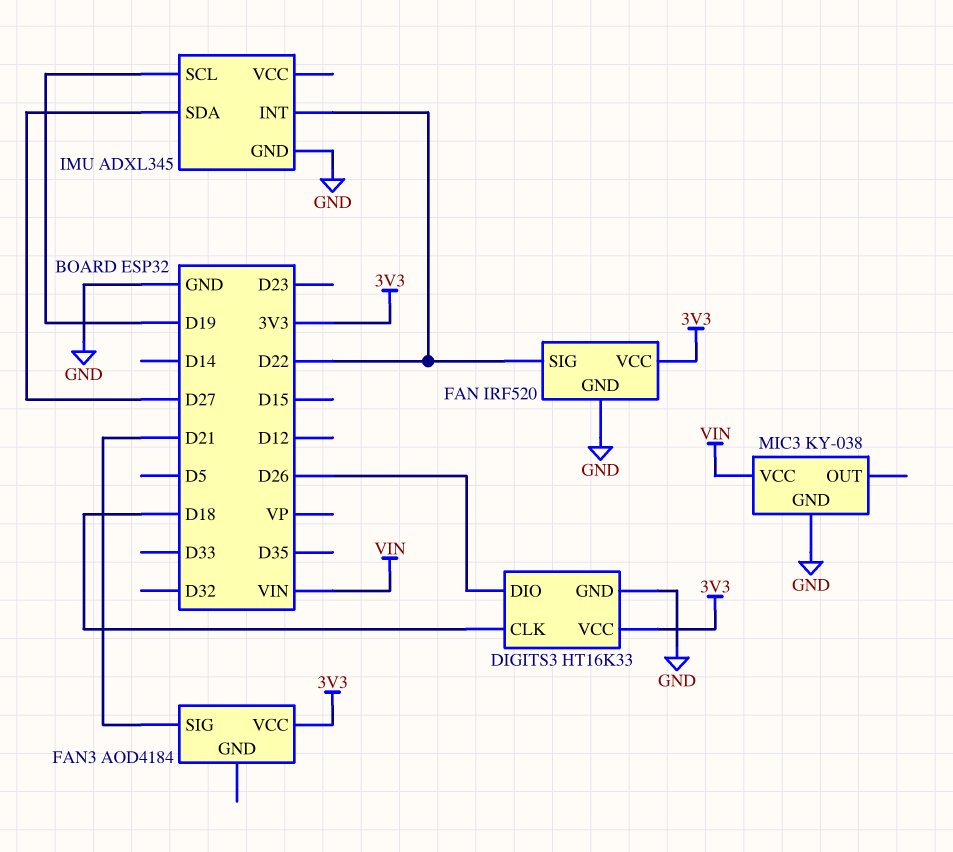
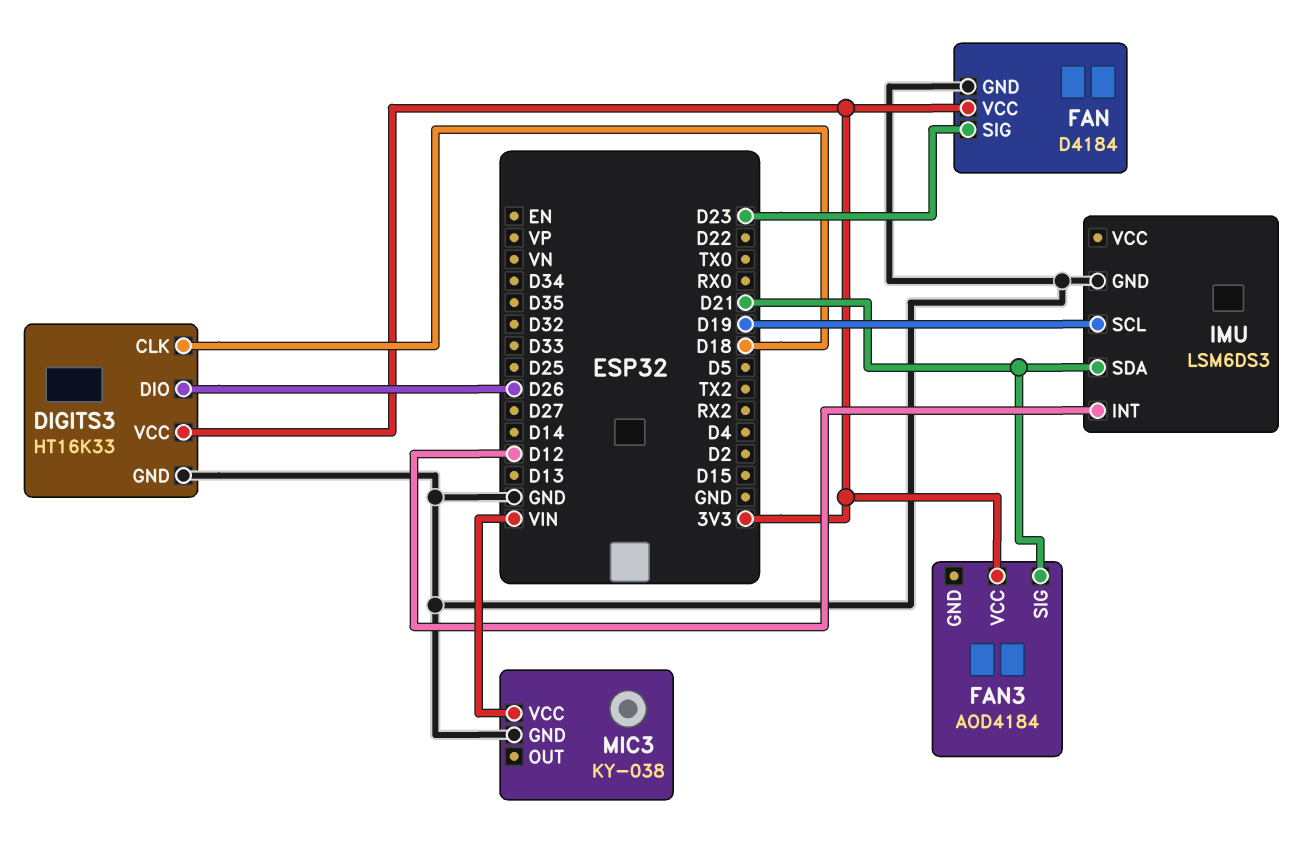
FAN: IRF520 -> D4184
FAN pin SIG: D22 -> D23
IMU: ADXL345 -> LSM6DS3
IMU pin INT: D22 -> D12
IMU pin SDA: D27 -> D21

